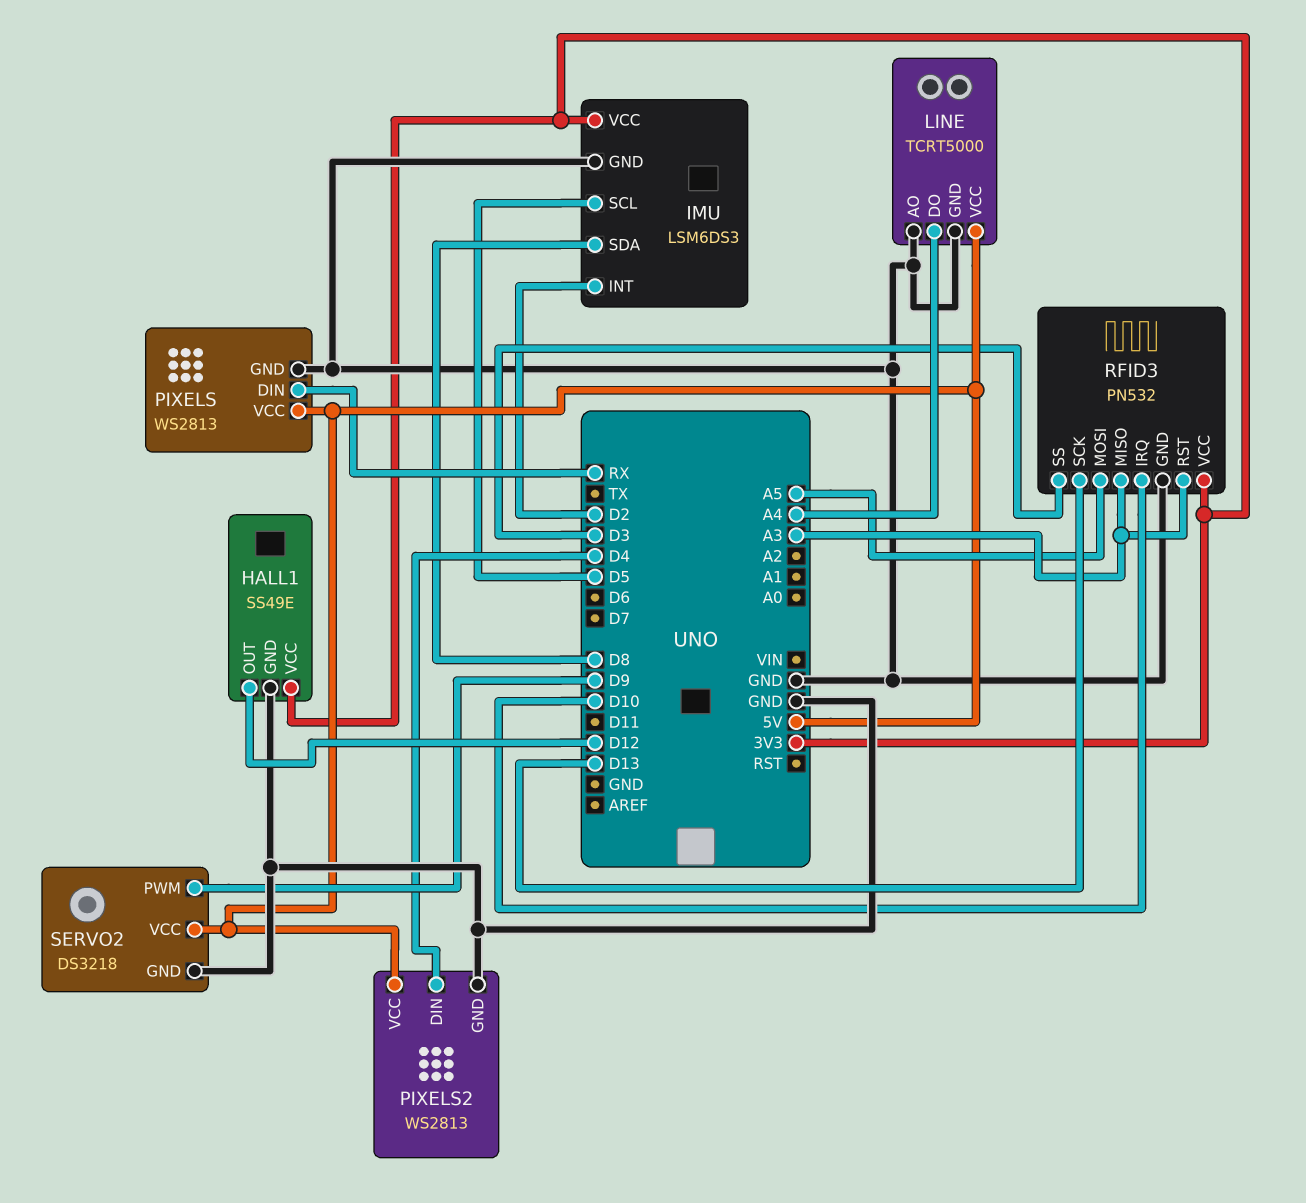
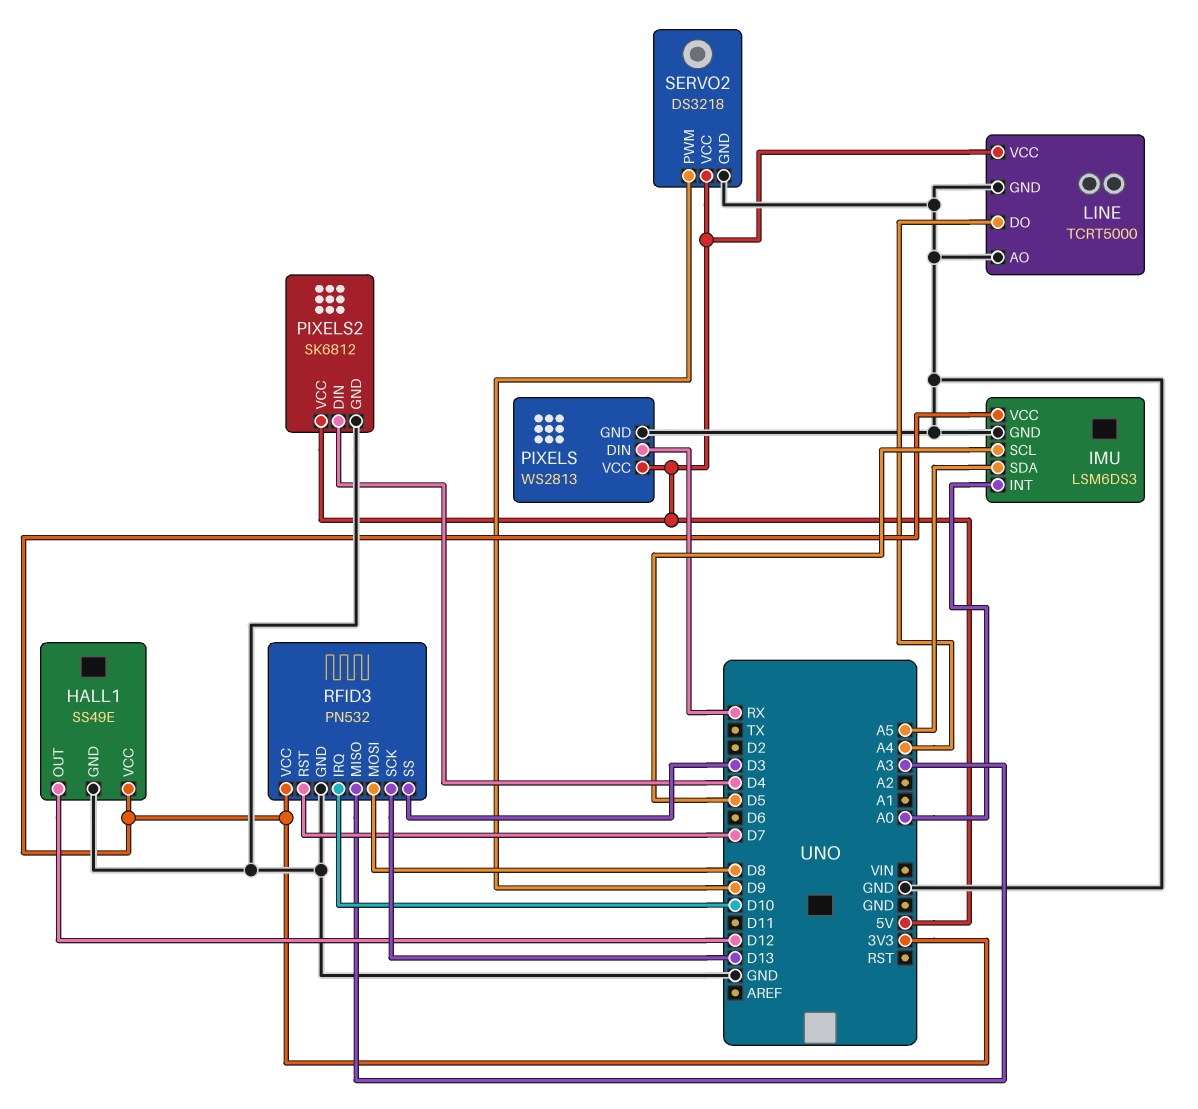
IMU pin INT: D2 -> A0
IMU pin SDA: D8 -> A5
PIXELS2: WS2813 -> SK6812
RFID3 pin MOSI: A5 -> D8
RFID3 pin RST: A3 -> D7

